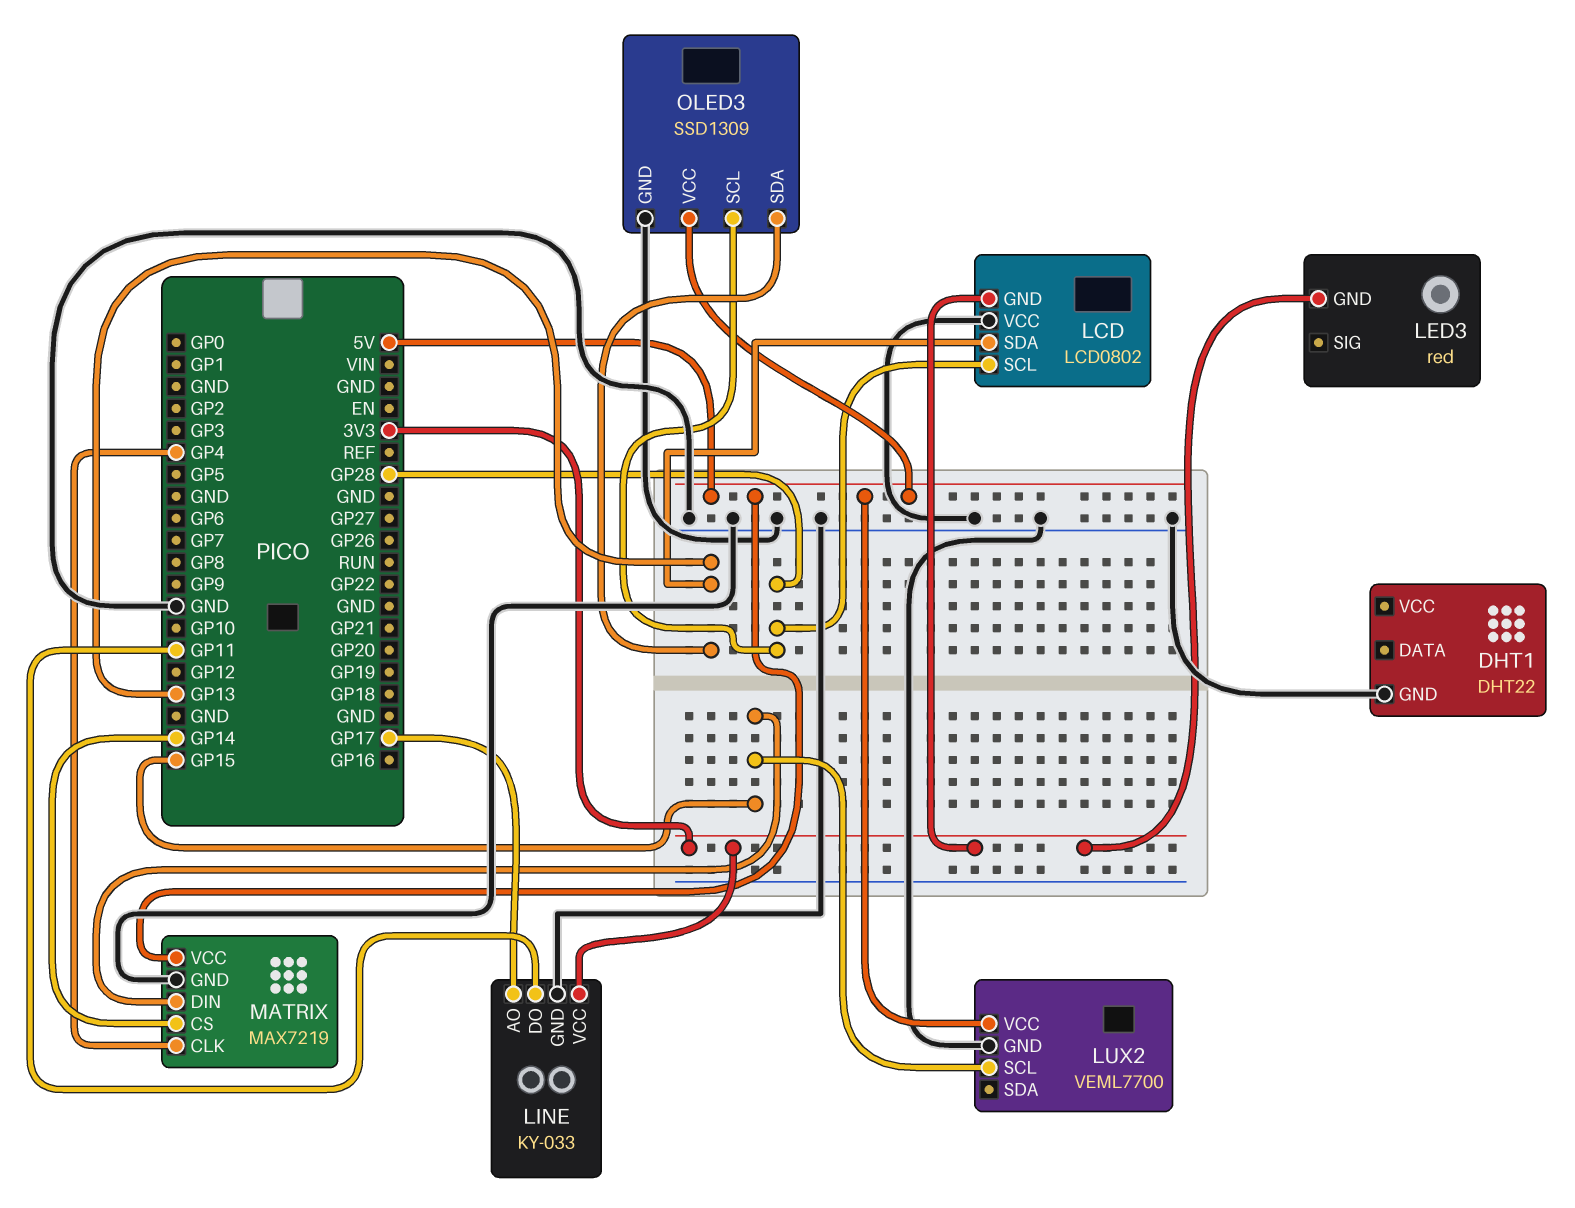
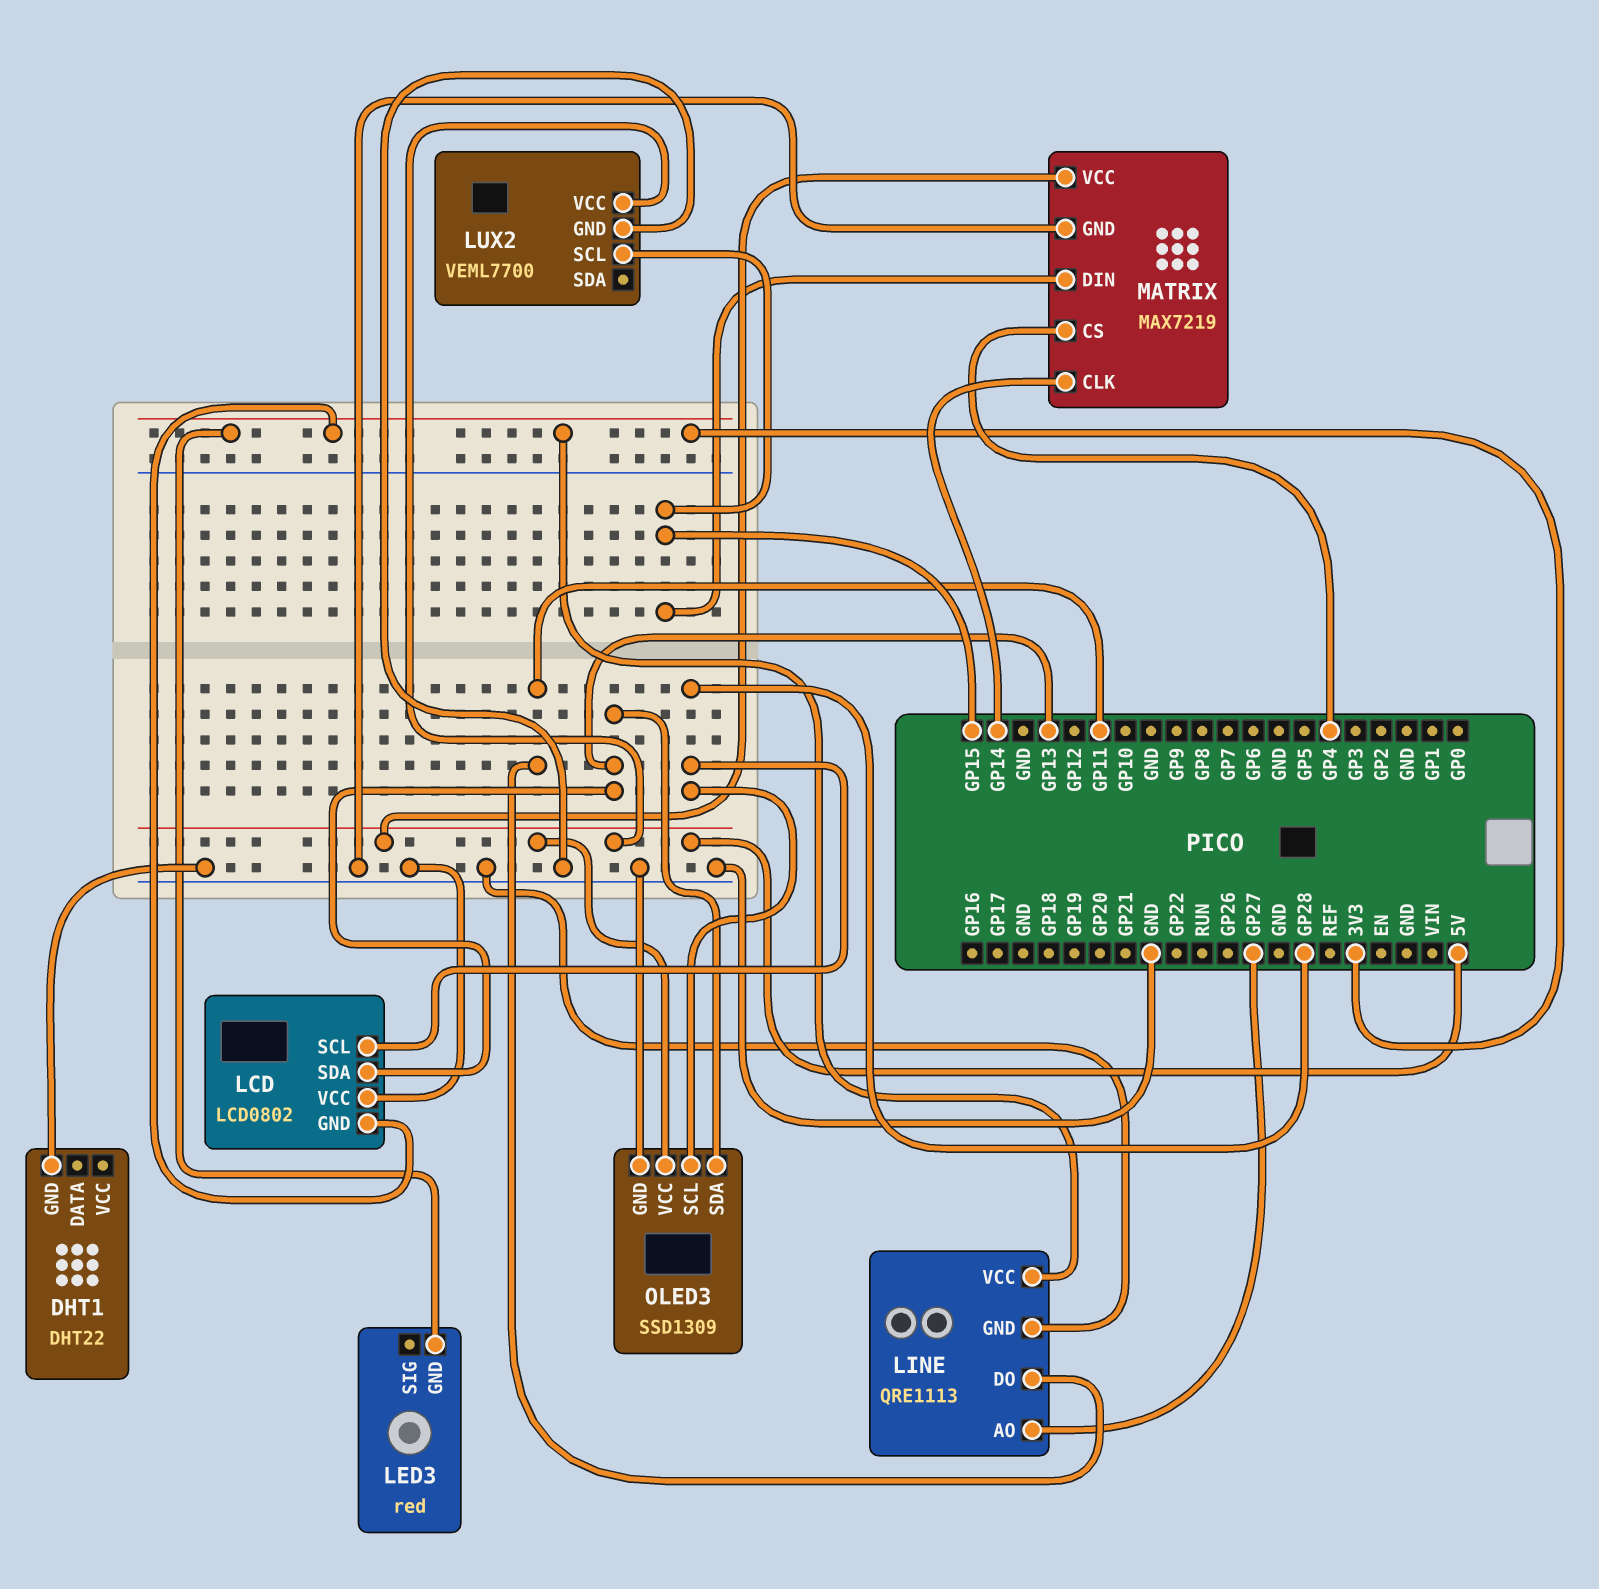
LINE: KY-033 -> QRE1113
LINE pin AO: GP17 -> GP27
MATRIX pin CLK: GP4 -> GP14
MATRIX pin CS: GP14 -> GP4

